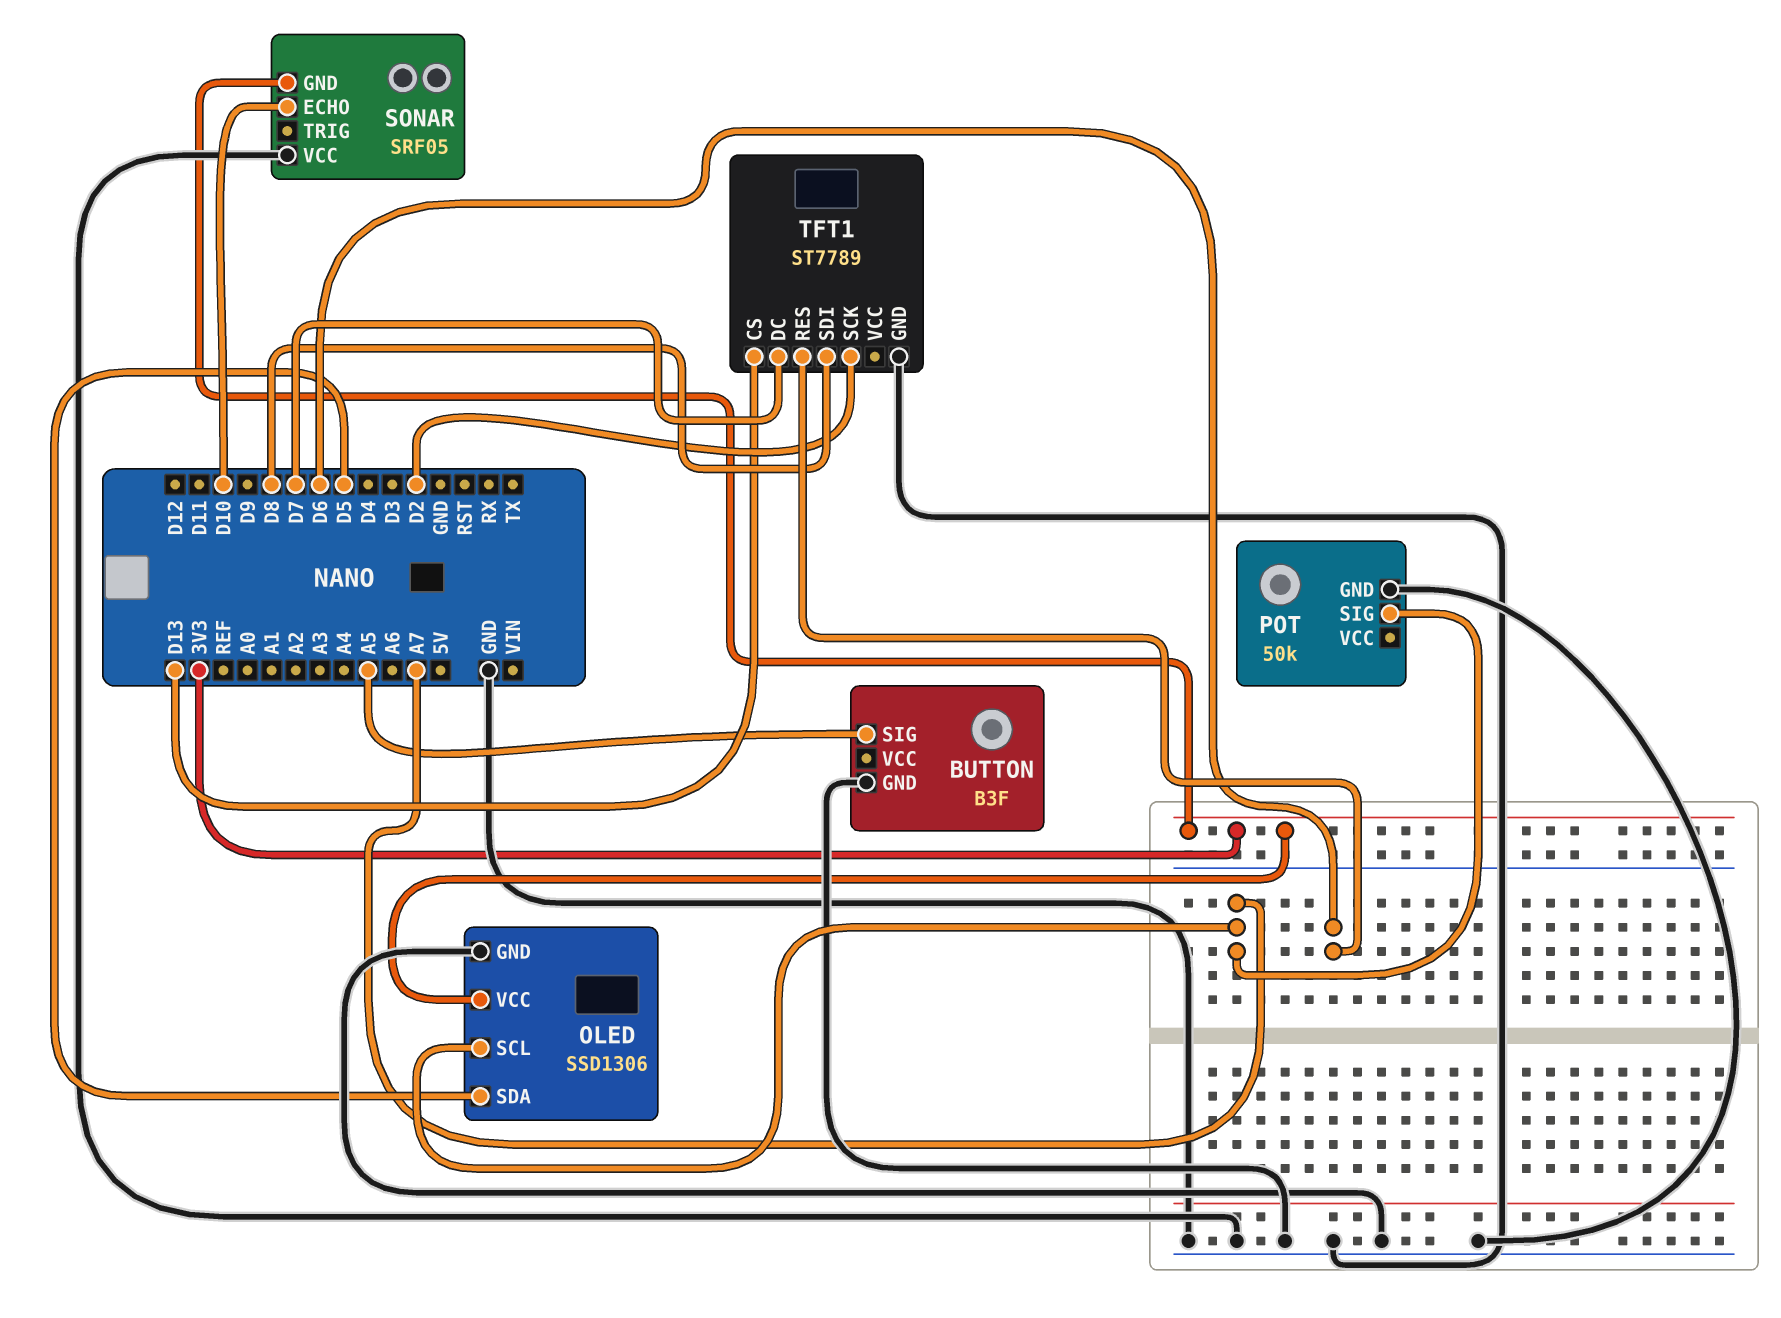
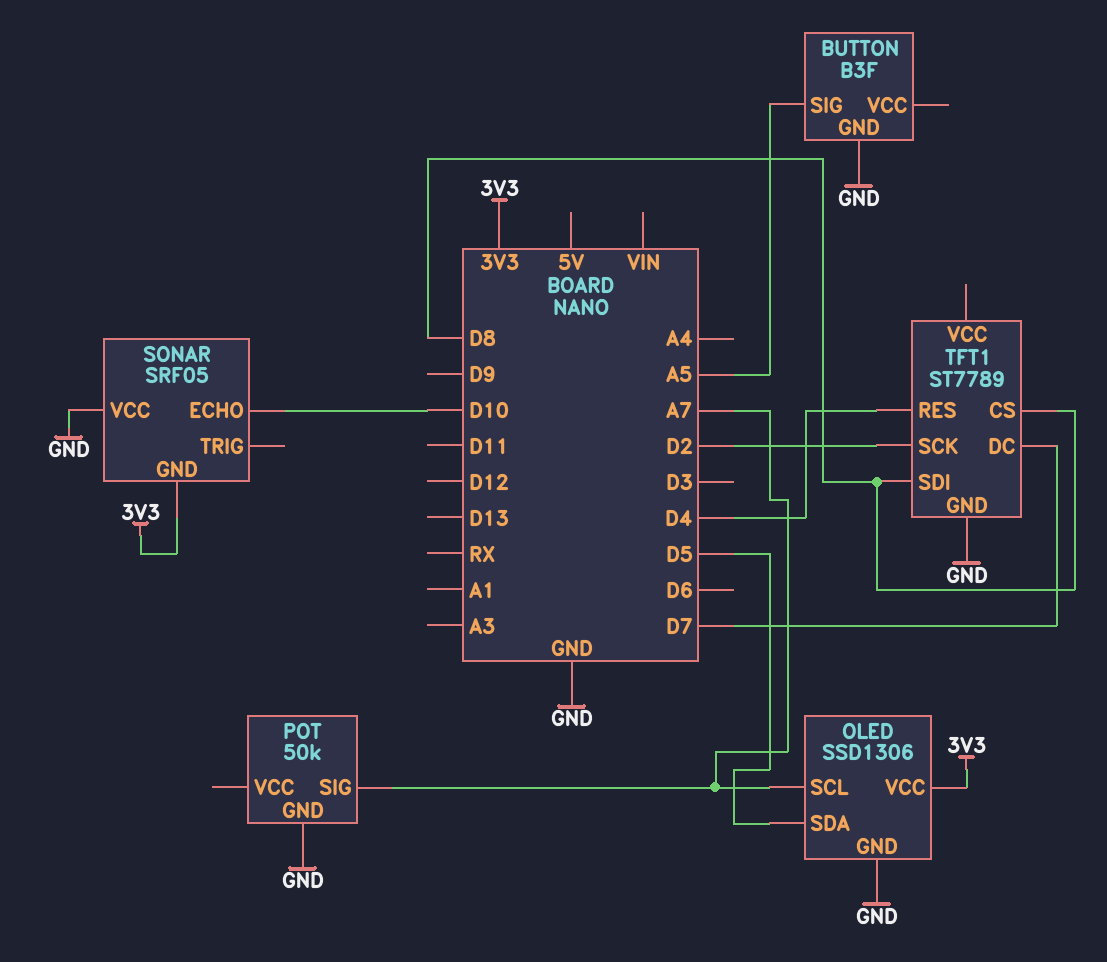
TFT1 pin CS: D13 -> D8
TFT1 pin RES: D6 -> D4

